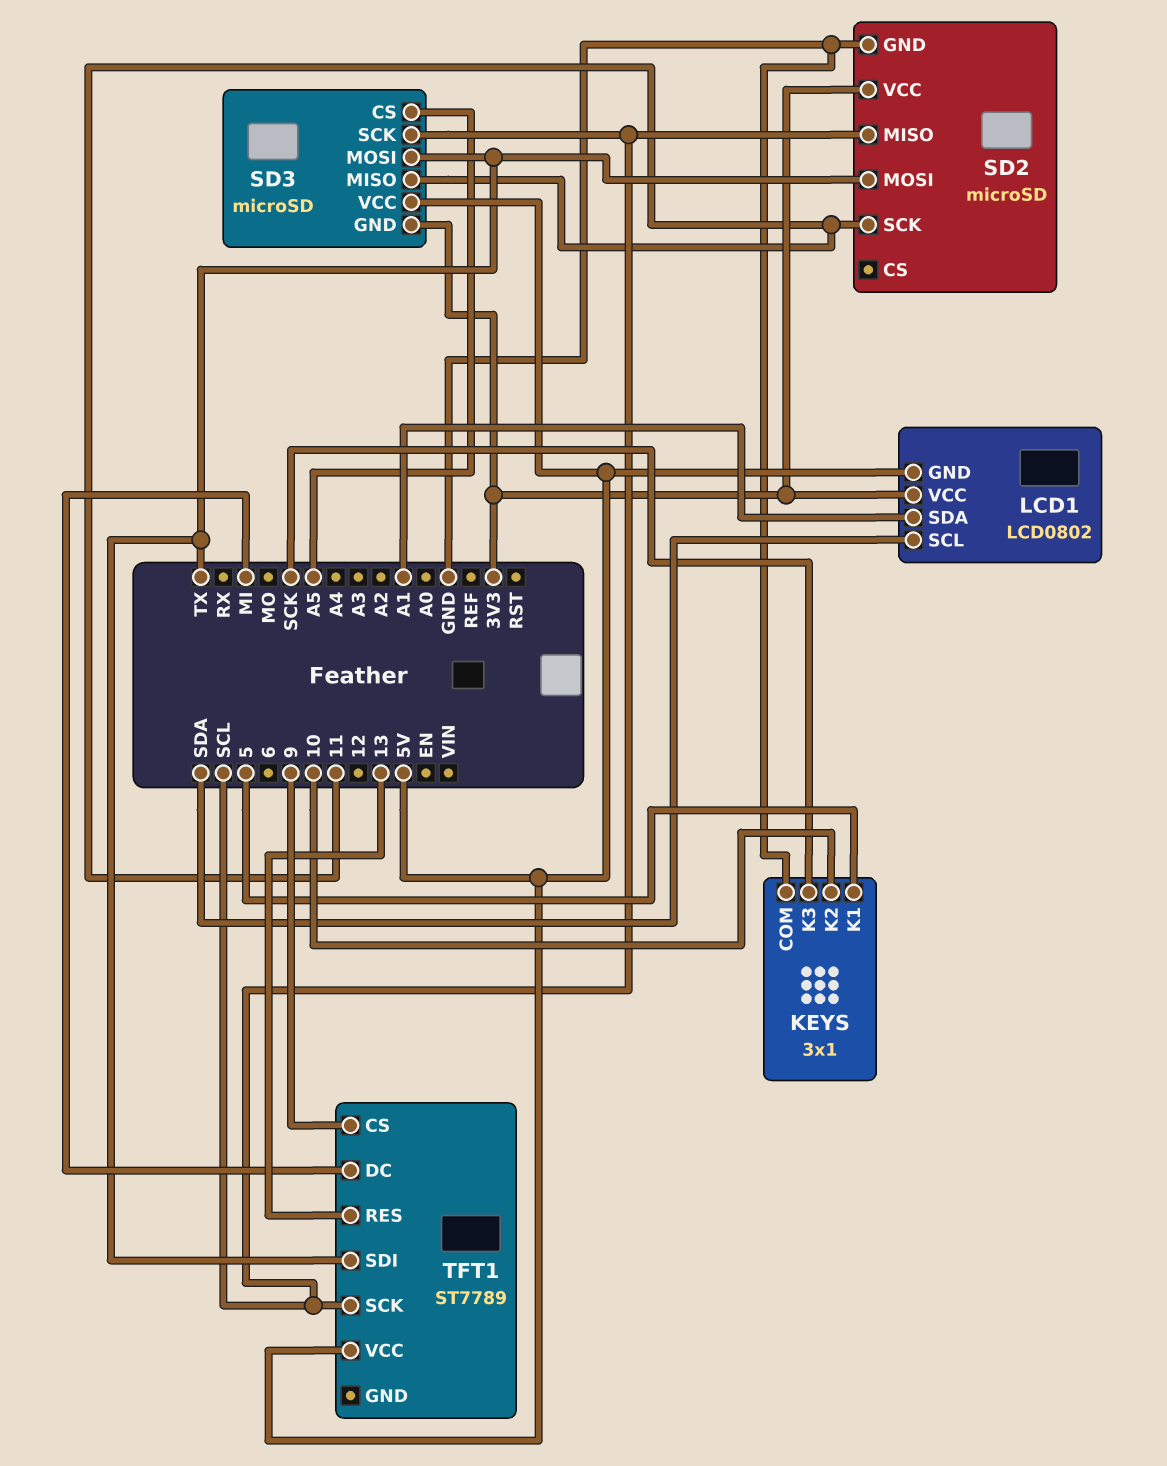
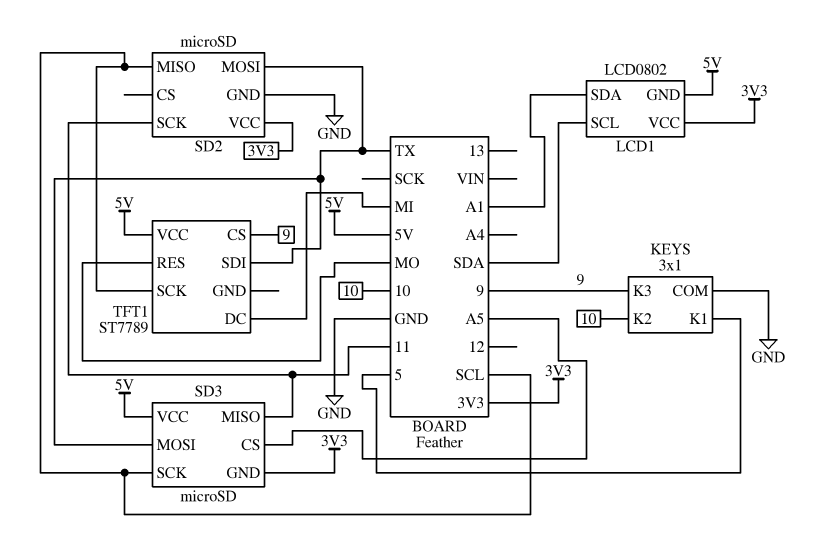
KEYS pin K3: SCK -> 9
TFT1 pin RES: 13 -> MO

